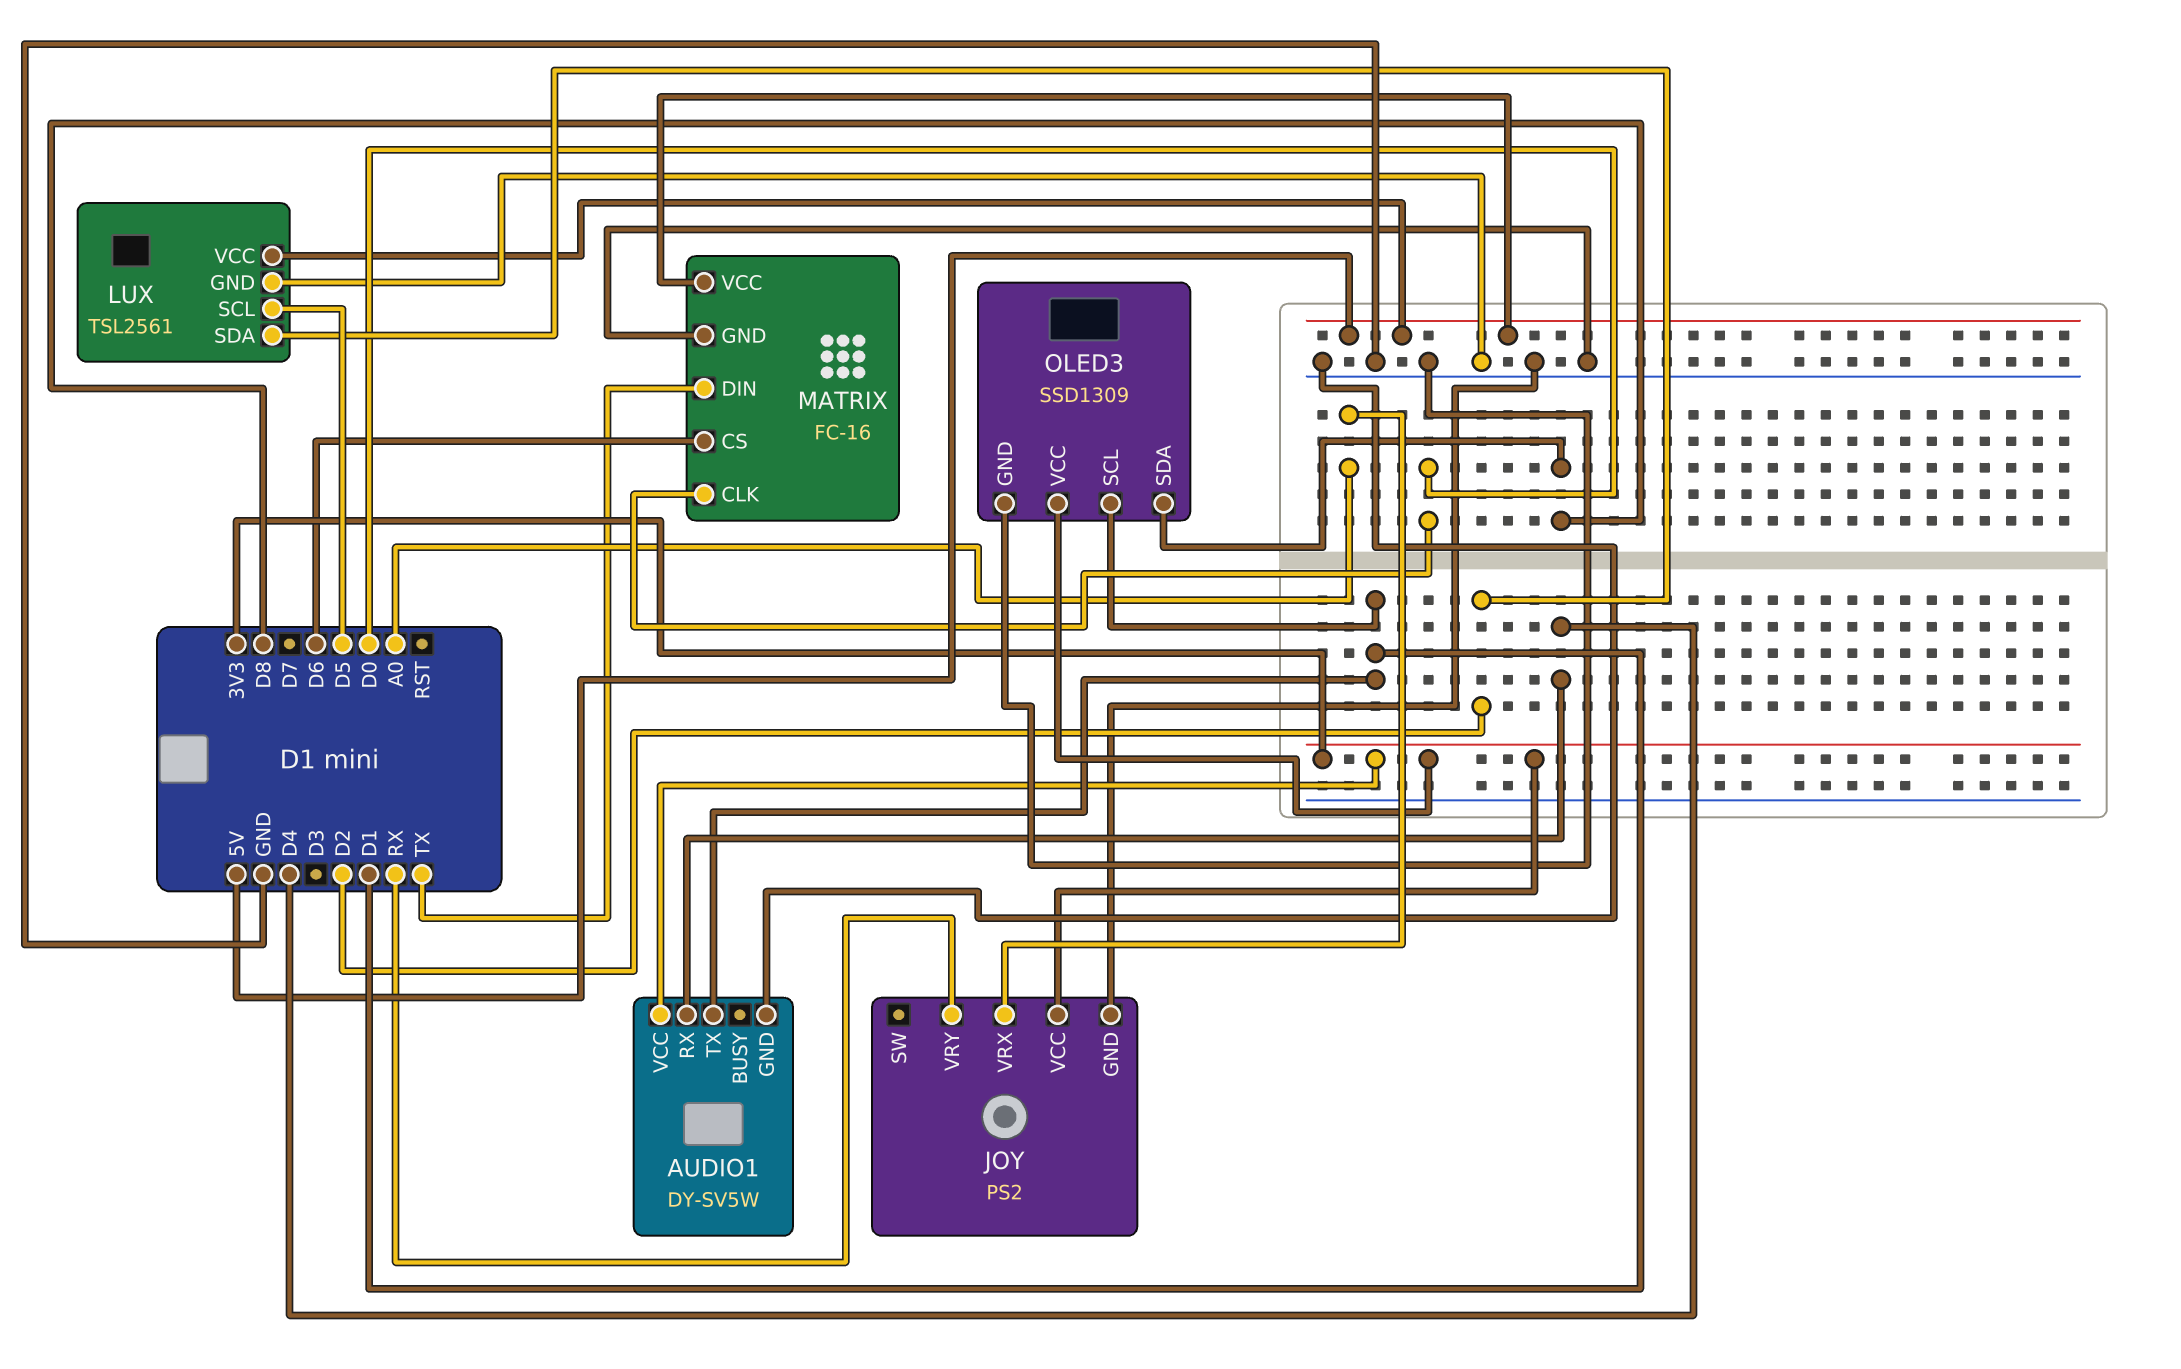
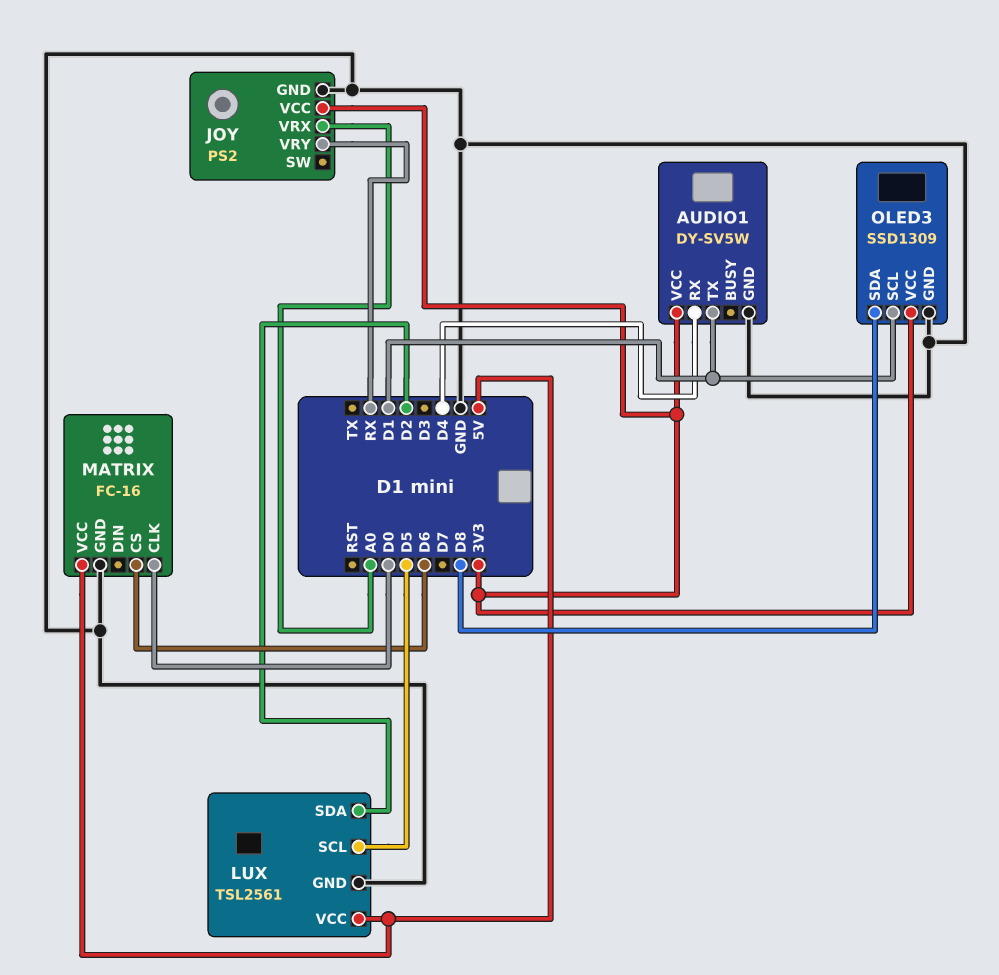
MATRIX pin DIN: TX -> none

